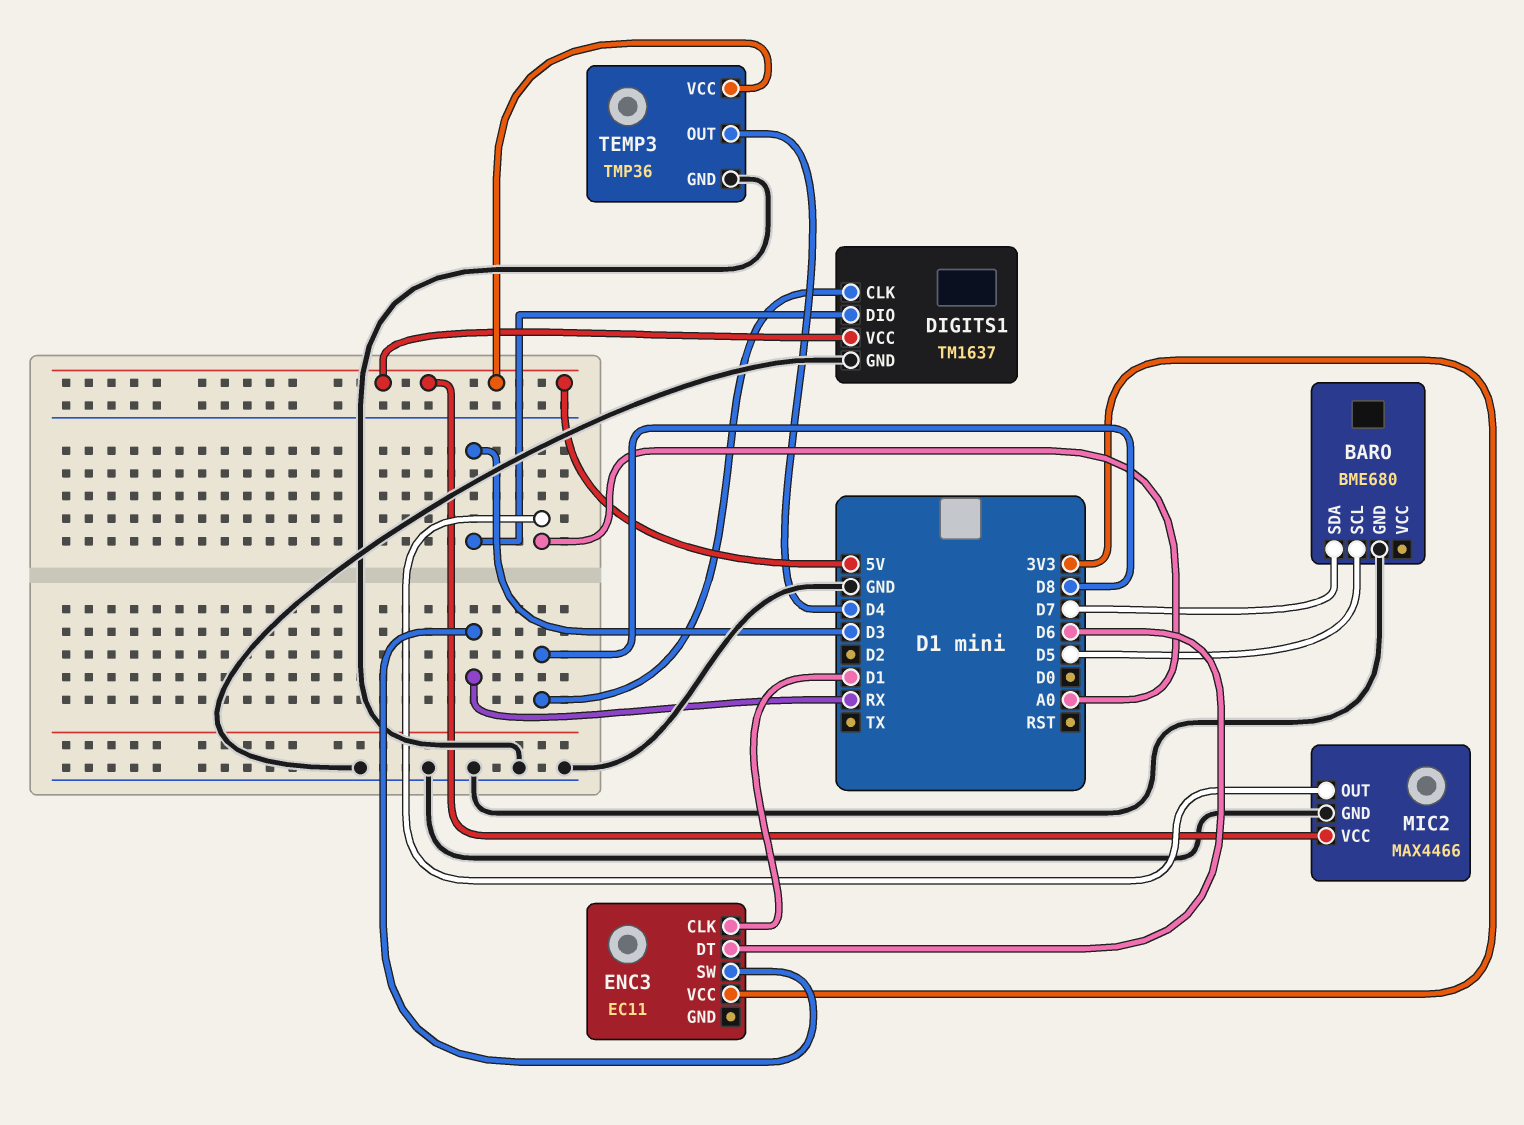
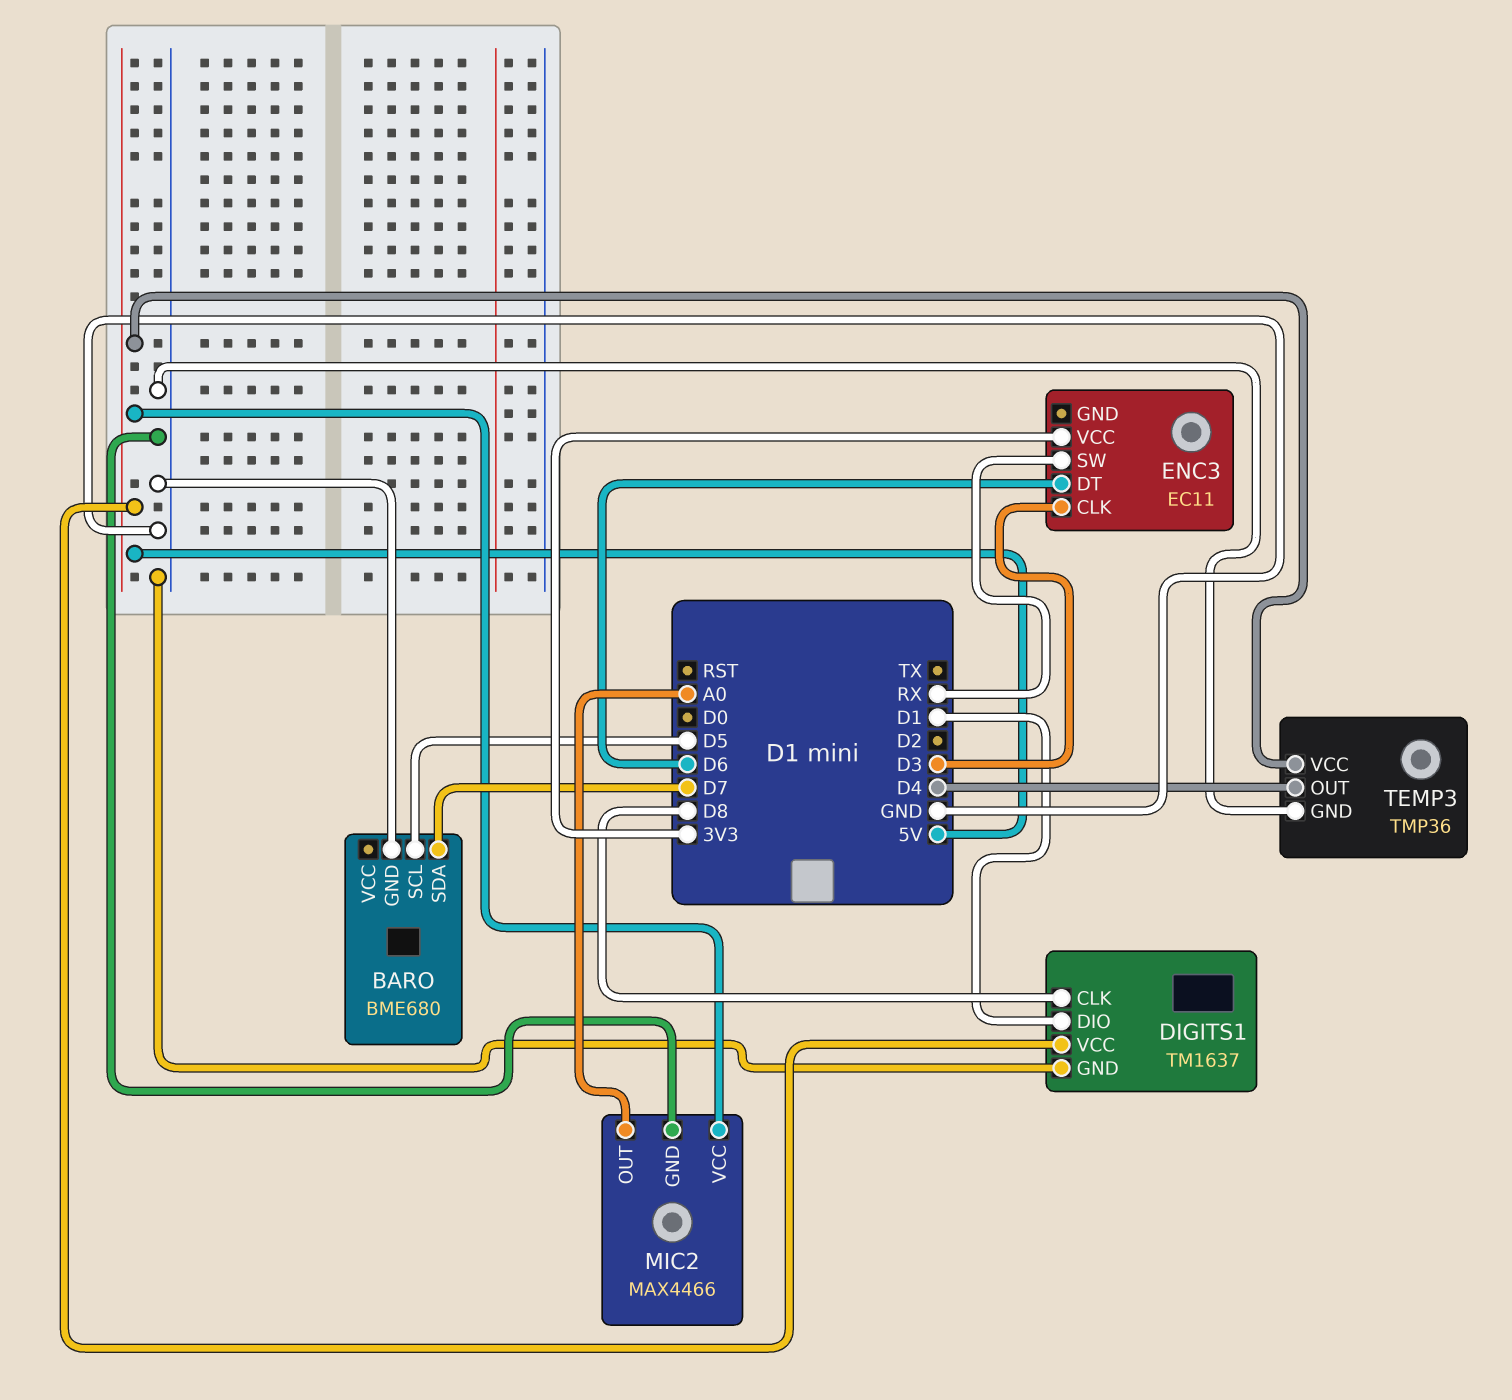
DIGITS1 pin DIO: D3 -> D1
ENC3 pin CLK: D1 -> D3

